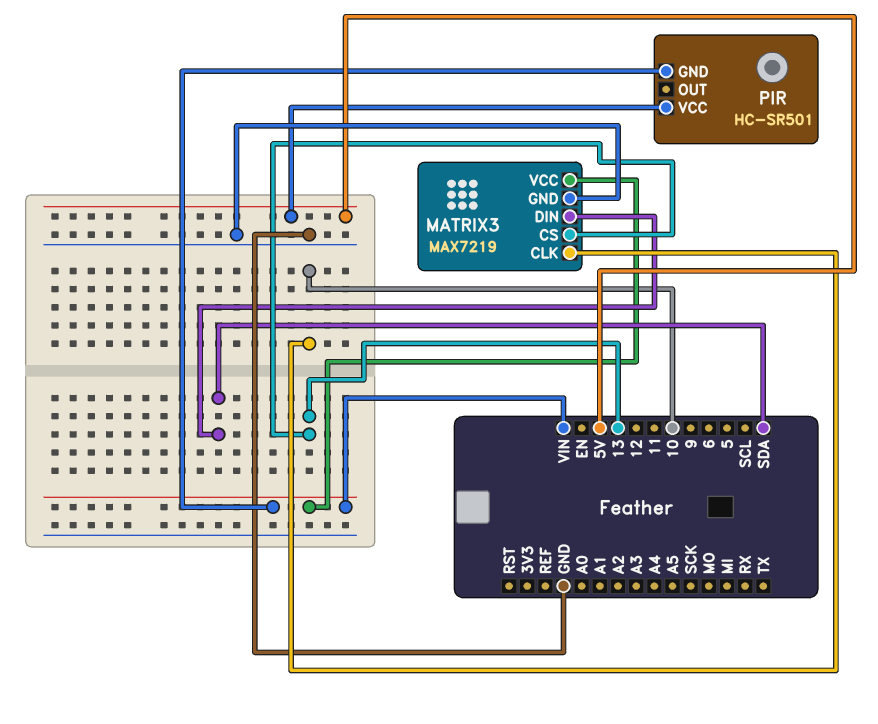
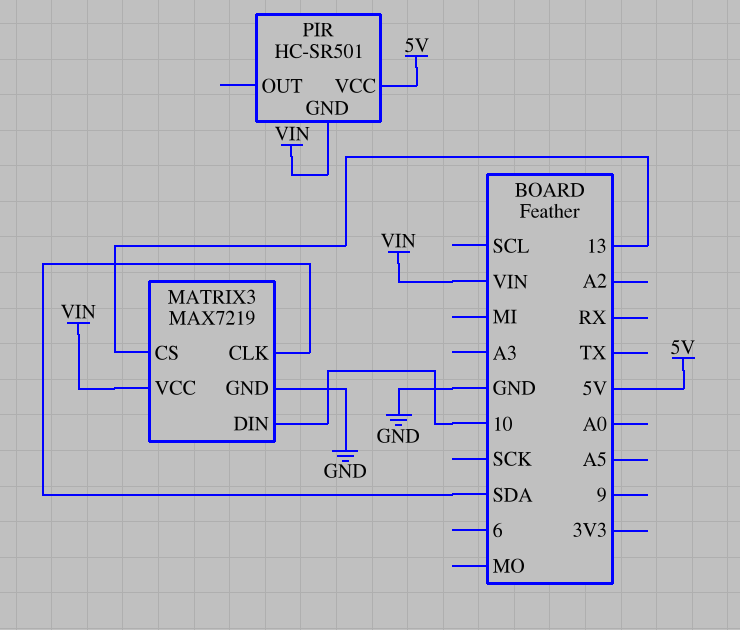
MATRIX3 pin CLK: 10 -> SDA
MATRIX3 pin DIN: SDA -> 10

